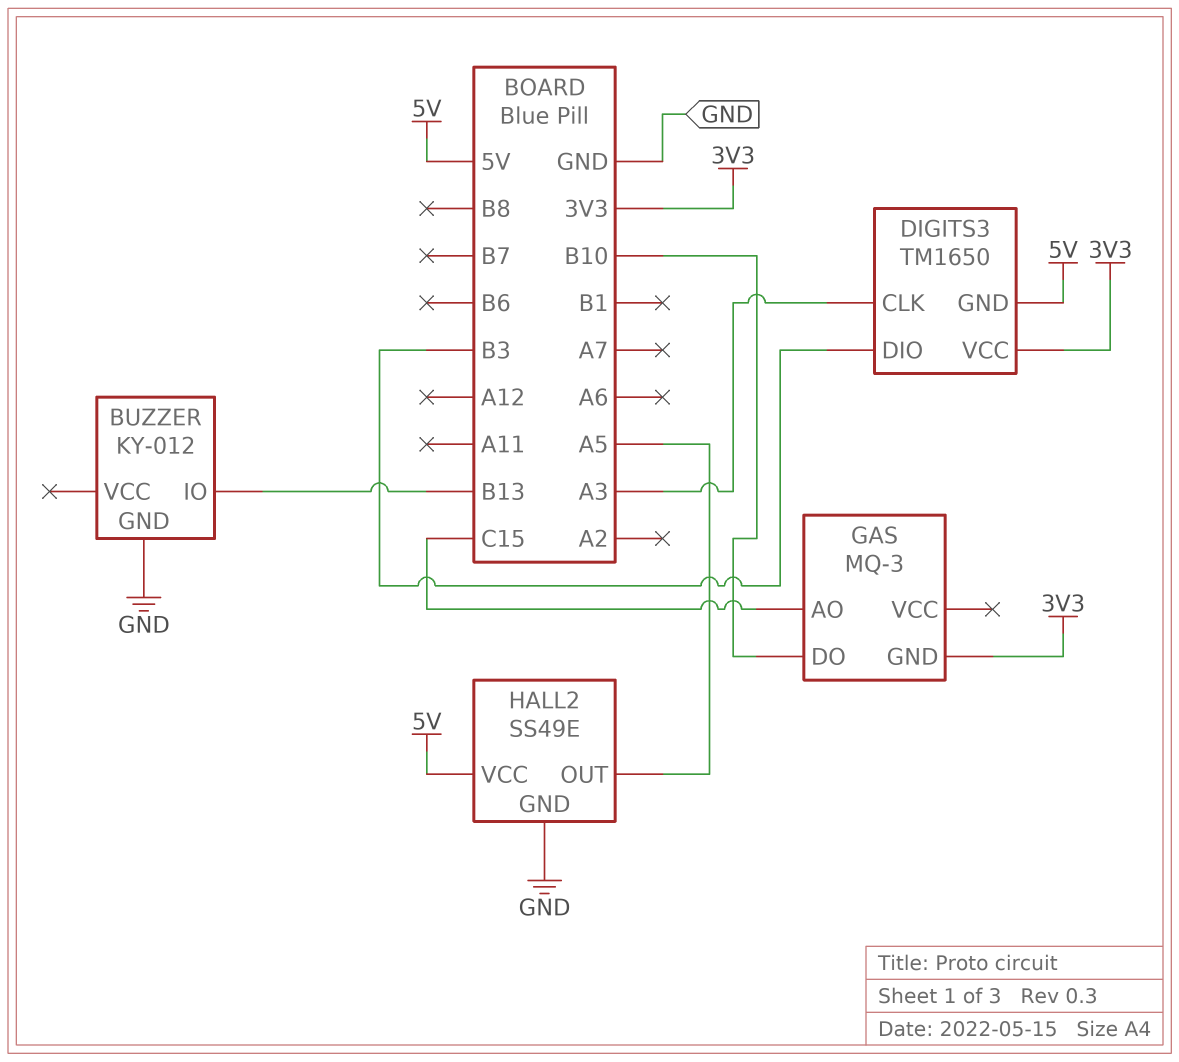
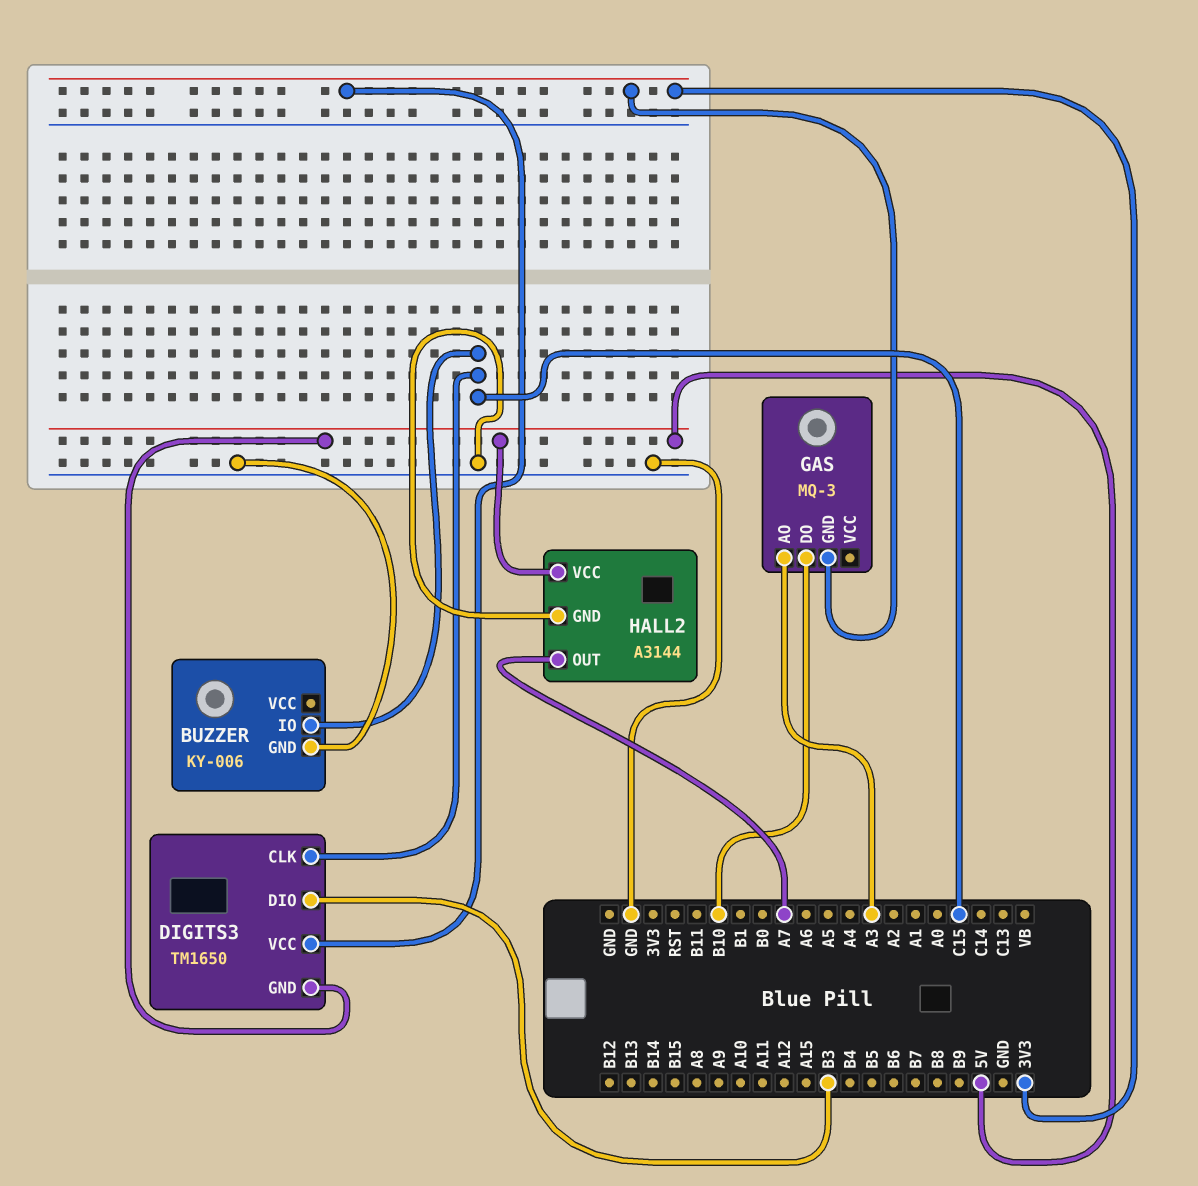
BUZZER: KY-012 -> KY-006
BUZZER pin IO: B13 -> C15
DIGITS3 pin CLK: A3 -> C15
GAS pin AO: C15 -> A3
HALL2: SS49E -> A3144
HALL2 pin OUT: A5 -> A7

